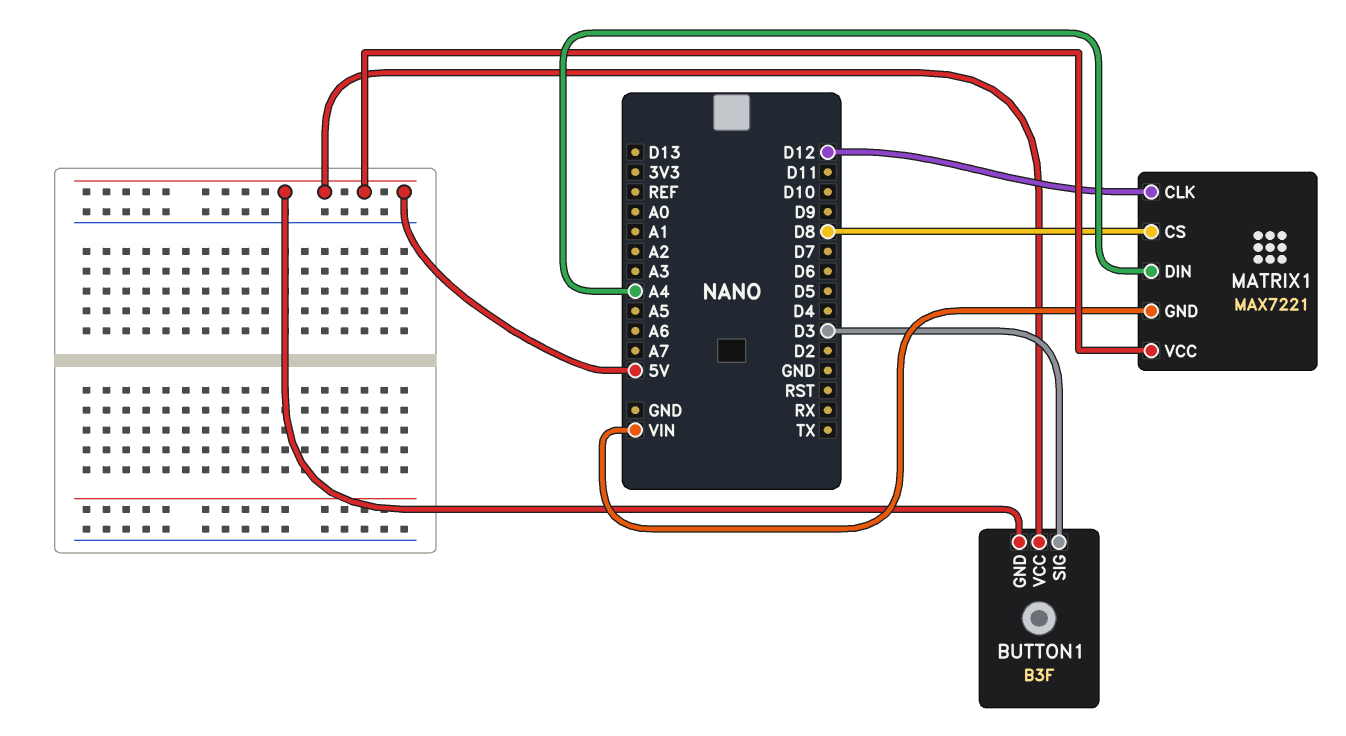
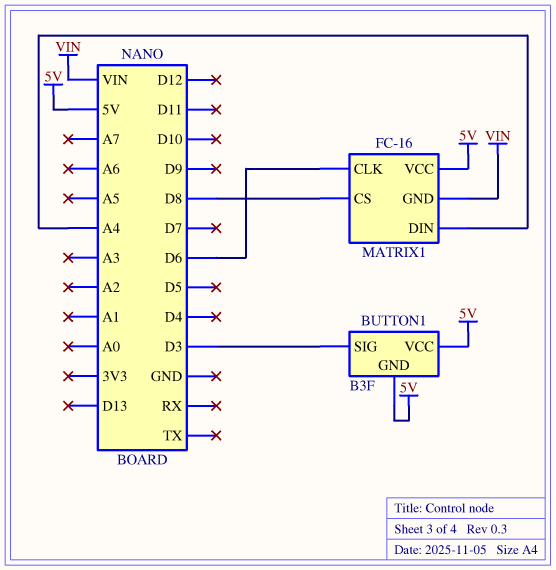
MATRIX1: MAX7221 -> FC-16
MATRIX1 pin CLK: D12 -> D6

